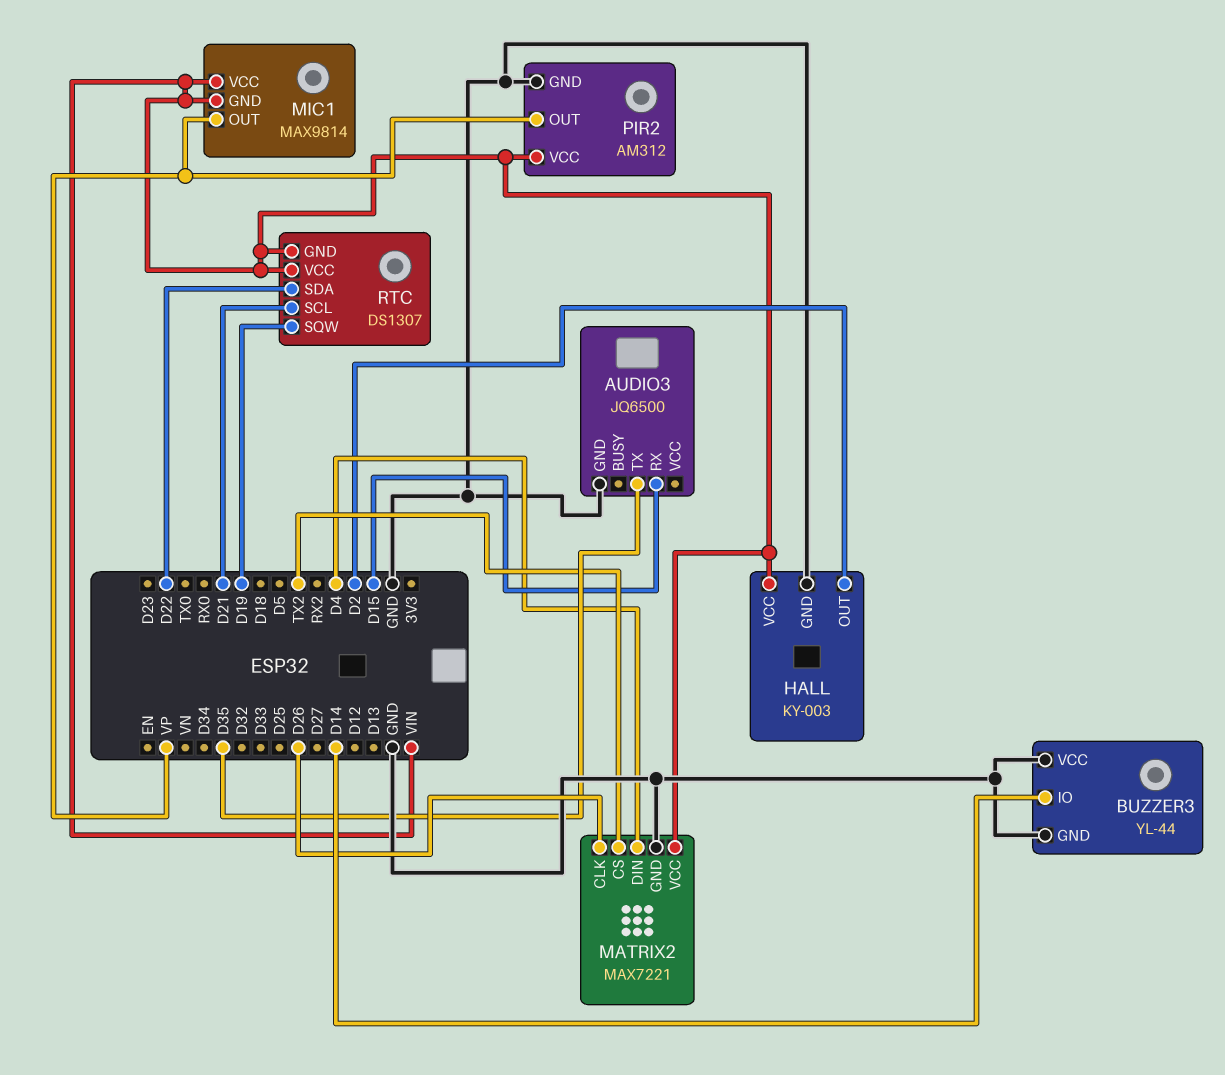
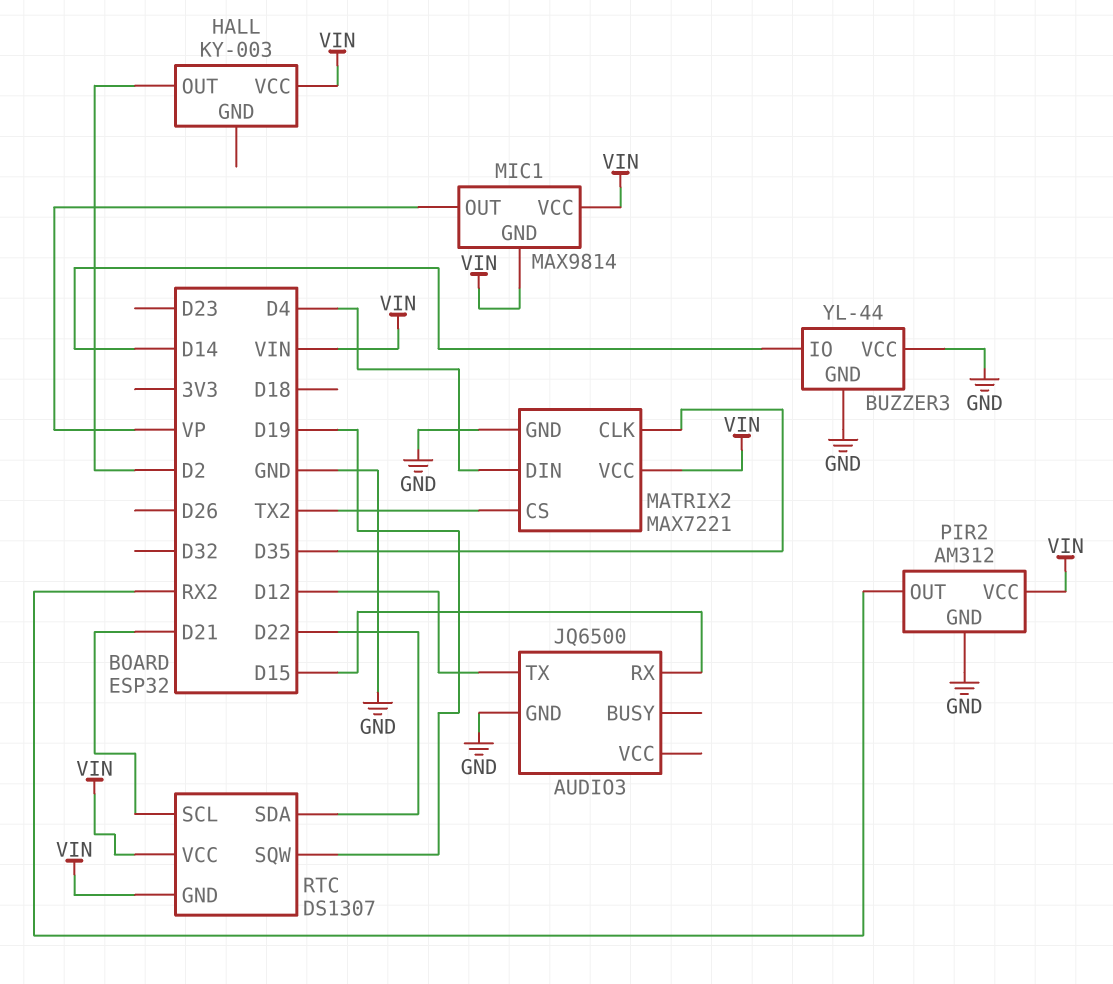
AUDIO3 pin TX: D35 -> D12
HALL pin GND: GND -> none
MATRIX2 pin CLK: D26 -> D35
PIR2 pin OUT: VP -> RX2

